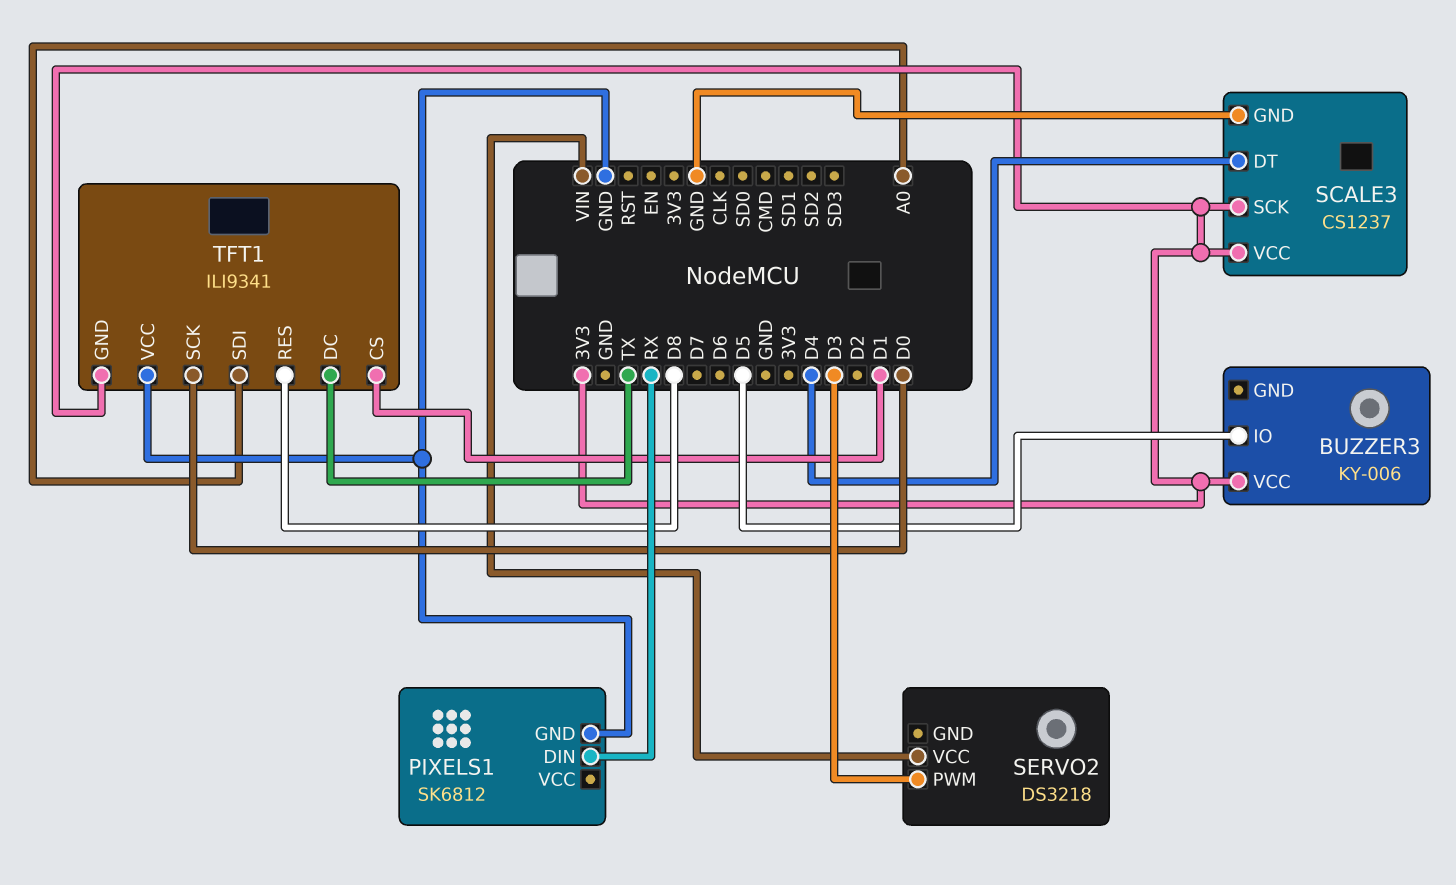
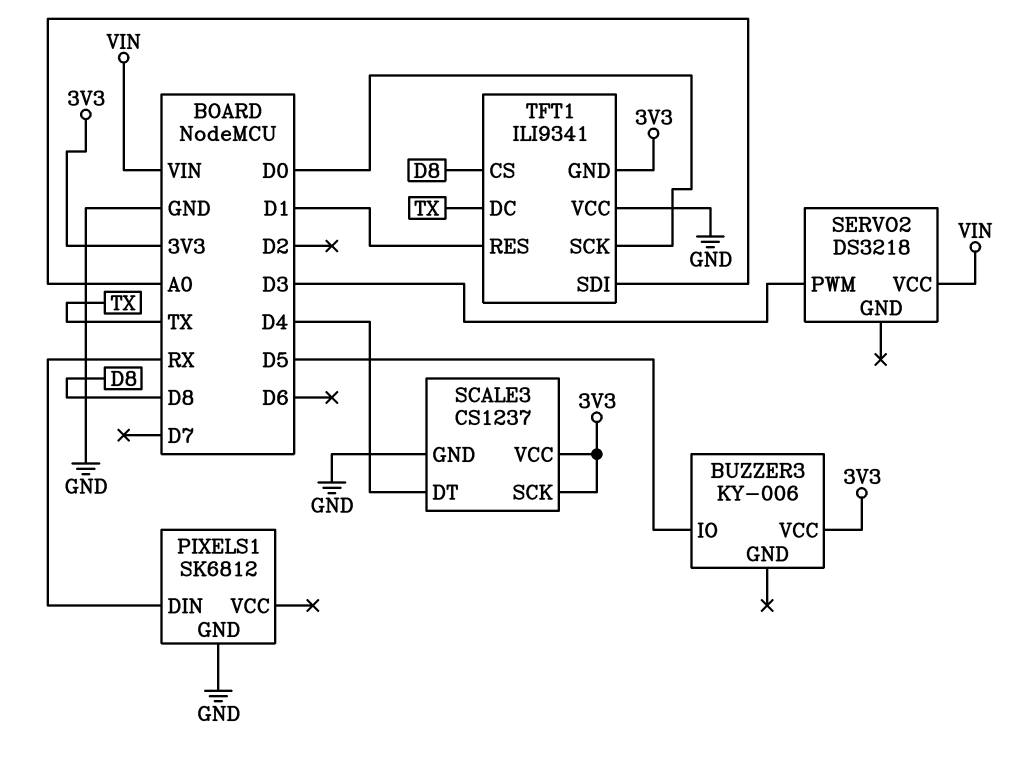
TFT1 pin CS: D1 -> D8
TFT1 pin RES: D8 -> D1

